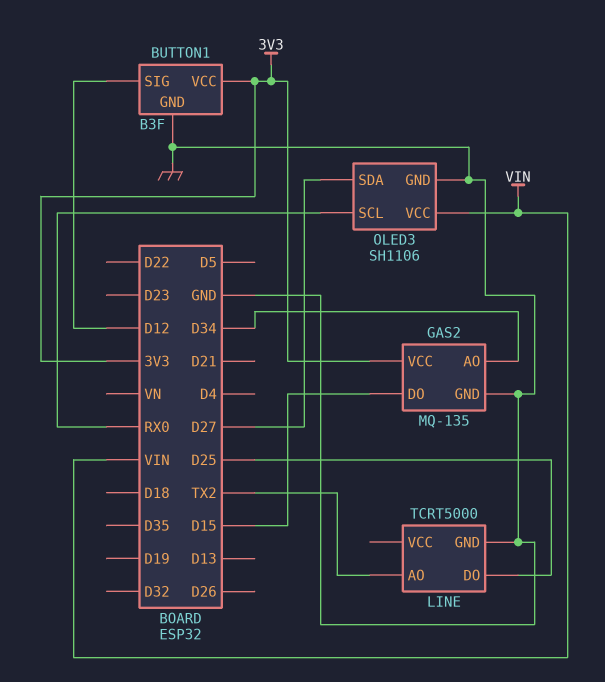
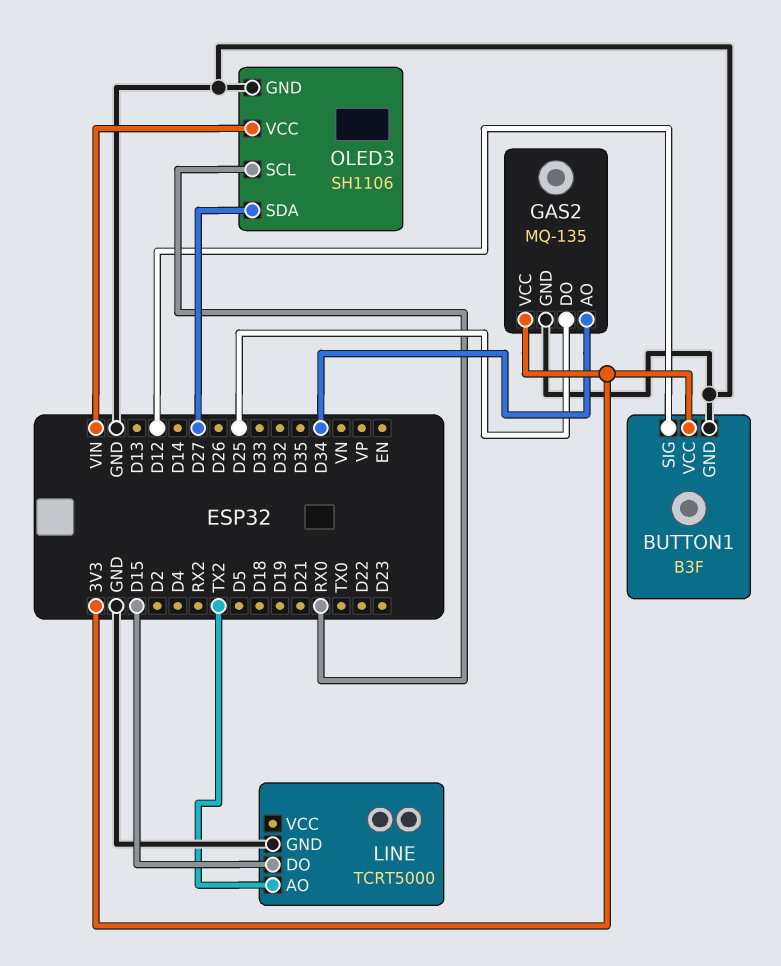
GAS2 pin DO: D15 -> D25
LINE pin DO: D25 -> D15

